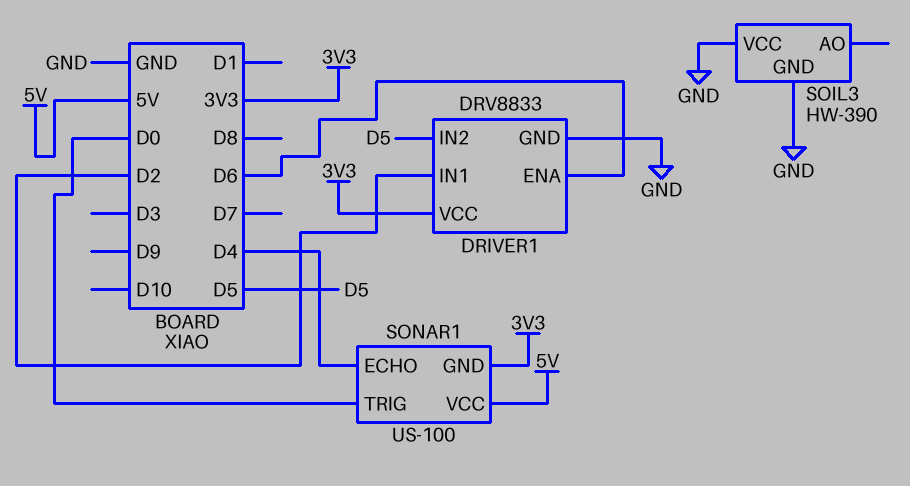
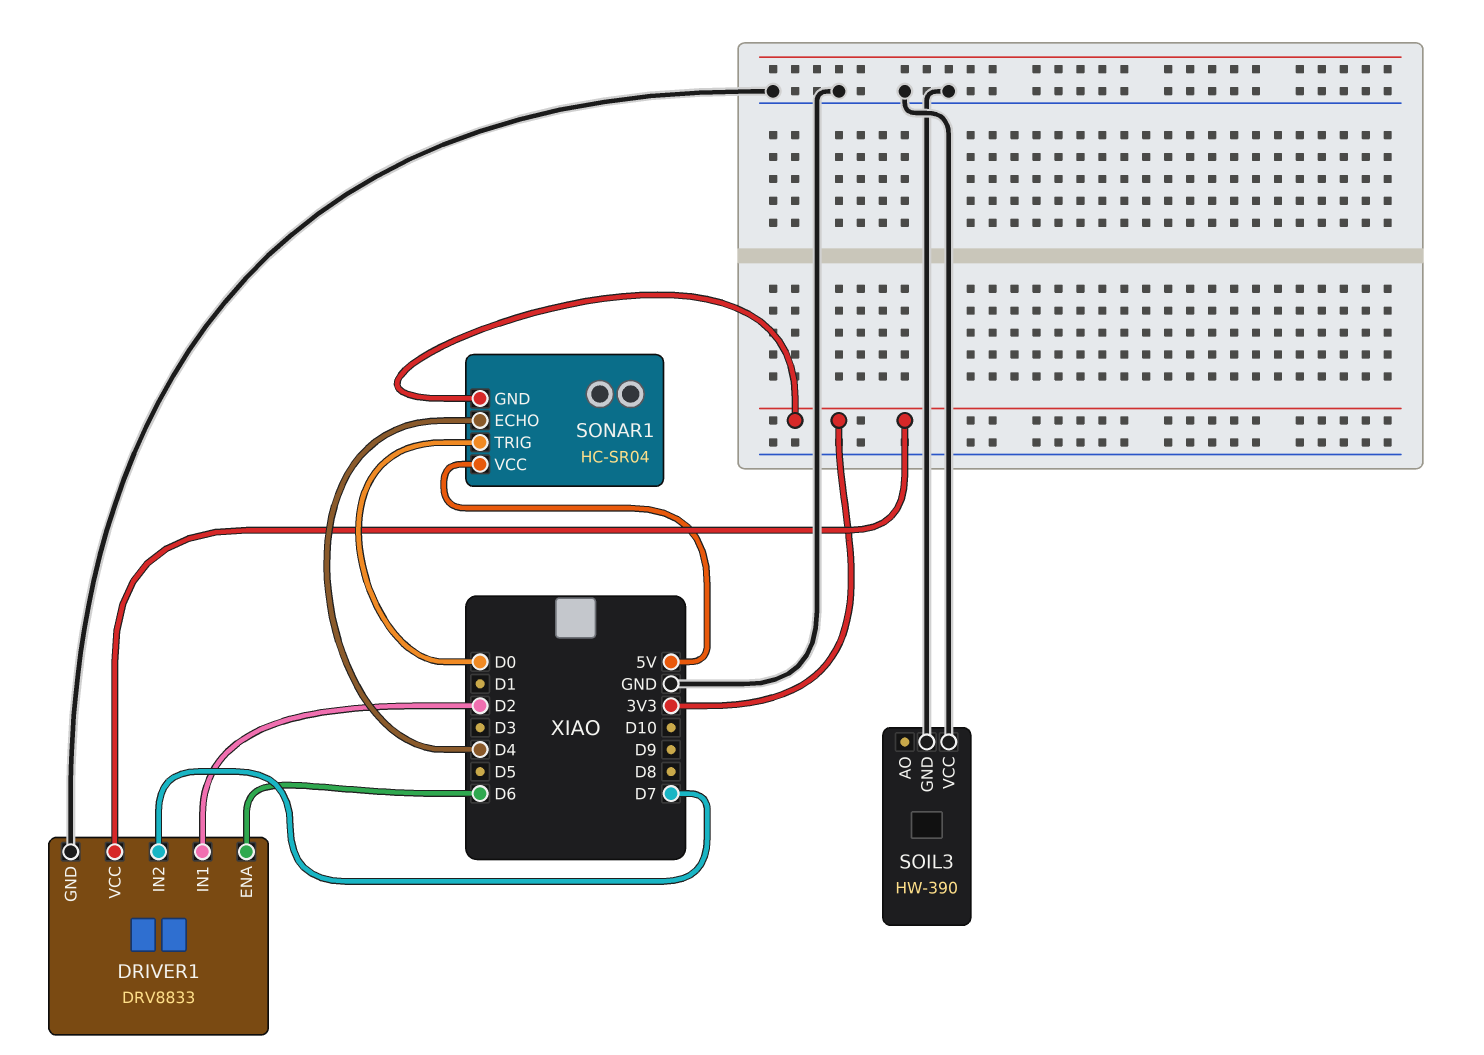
DRIVER1 pin IN2: D5 -> D7
SONAR1: US-100 -> HC-SR04

